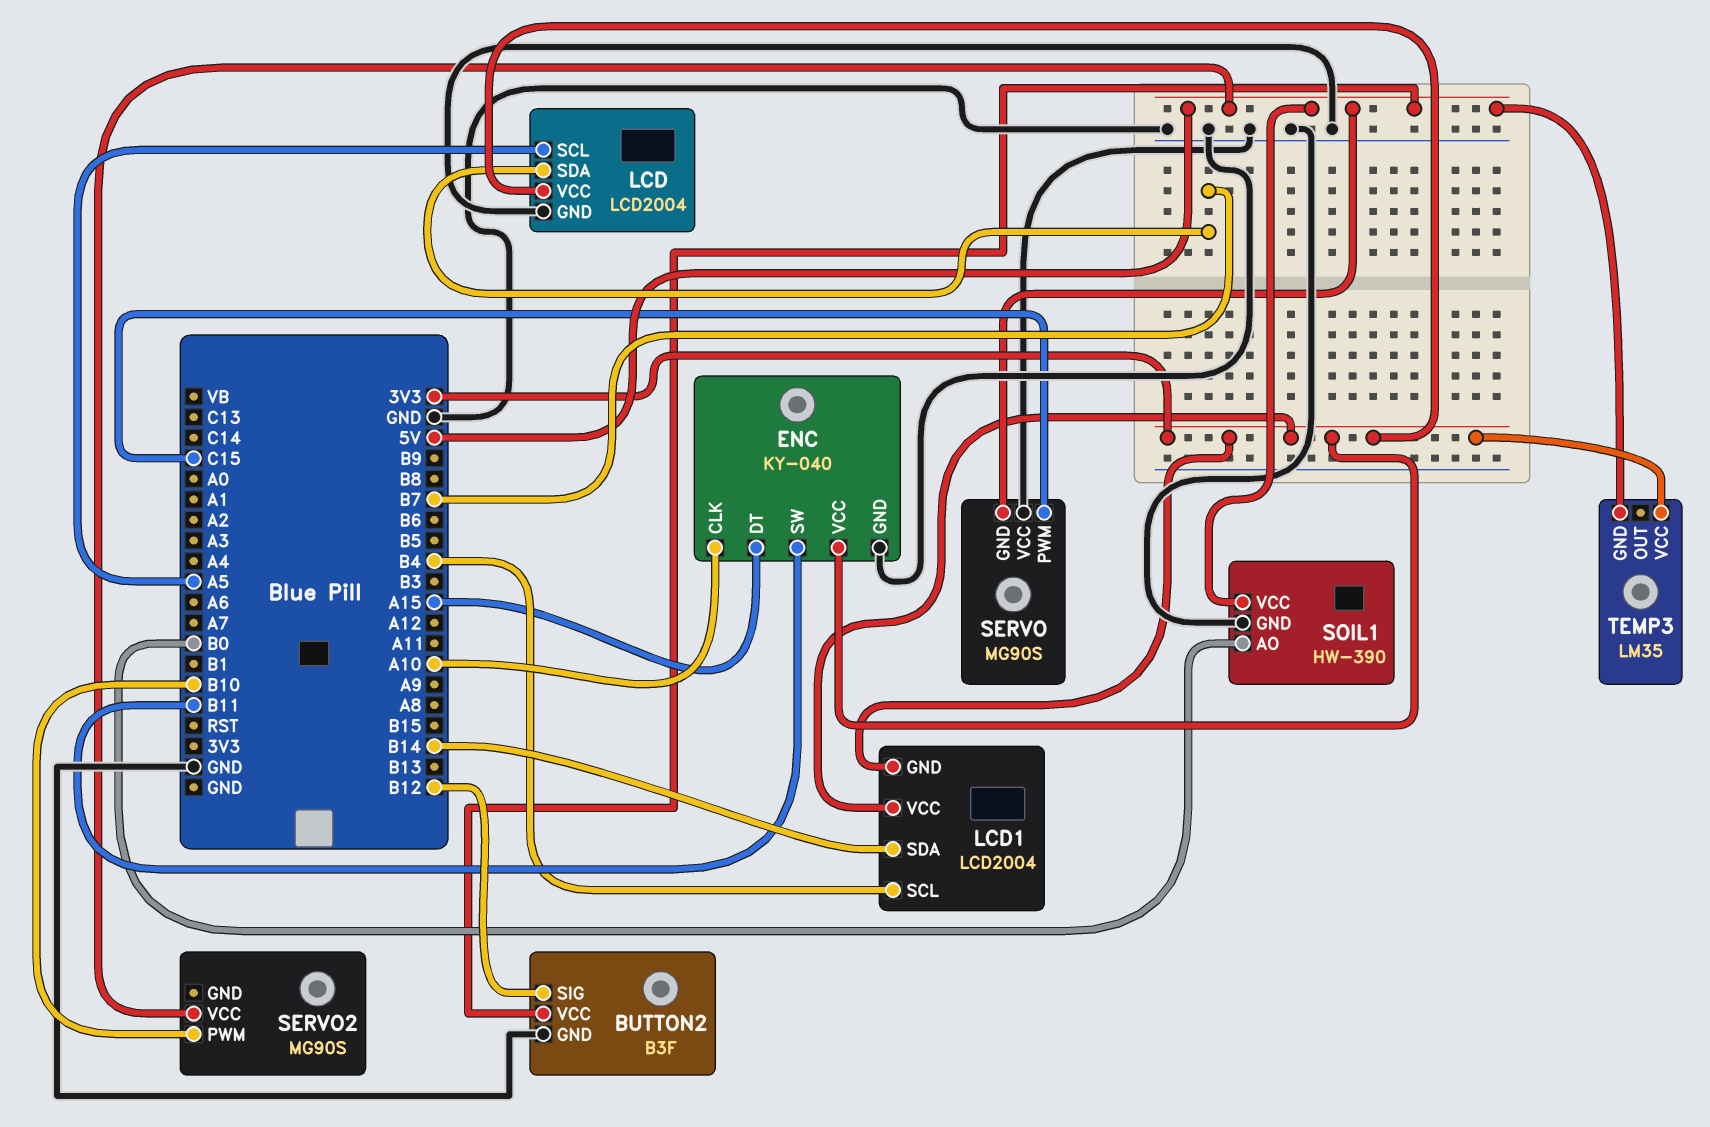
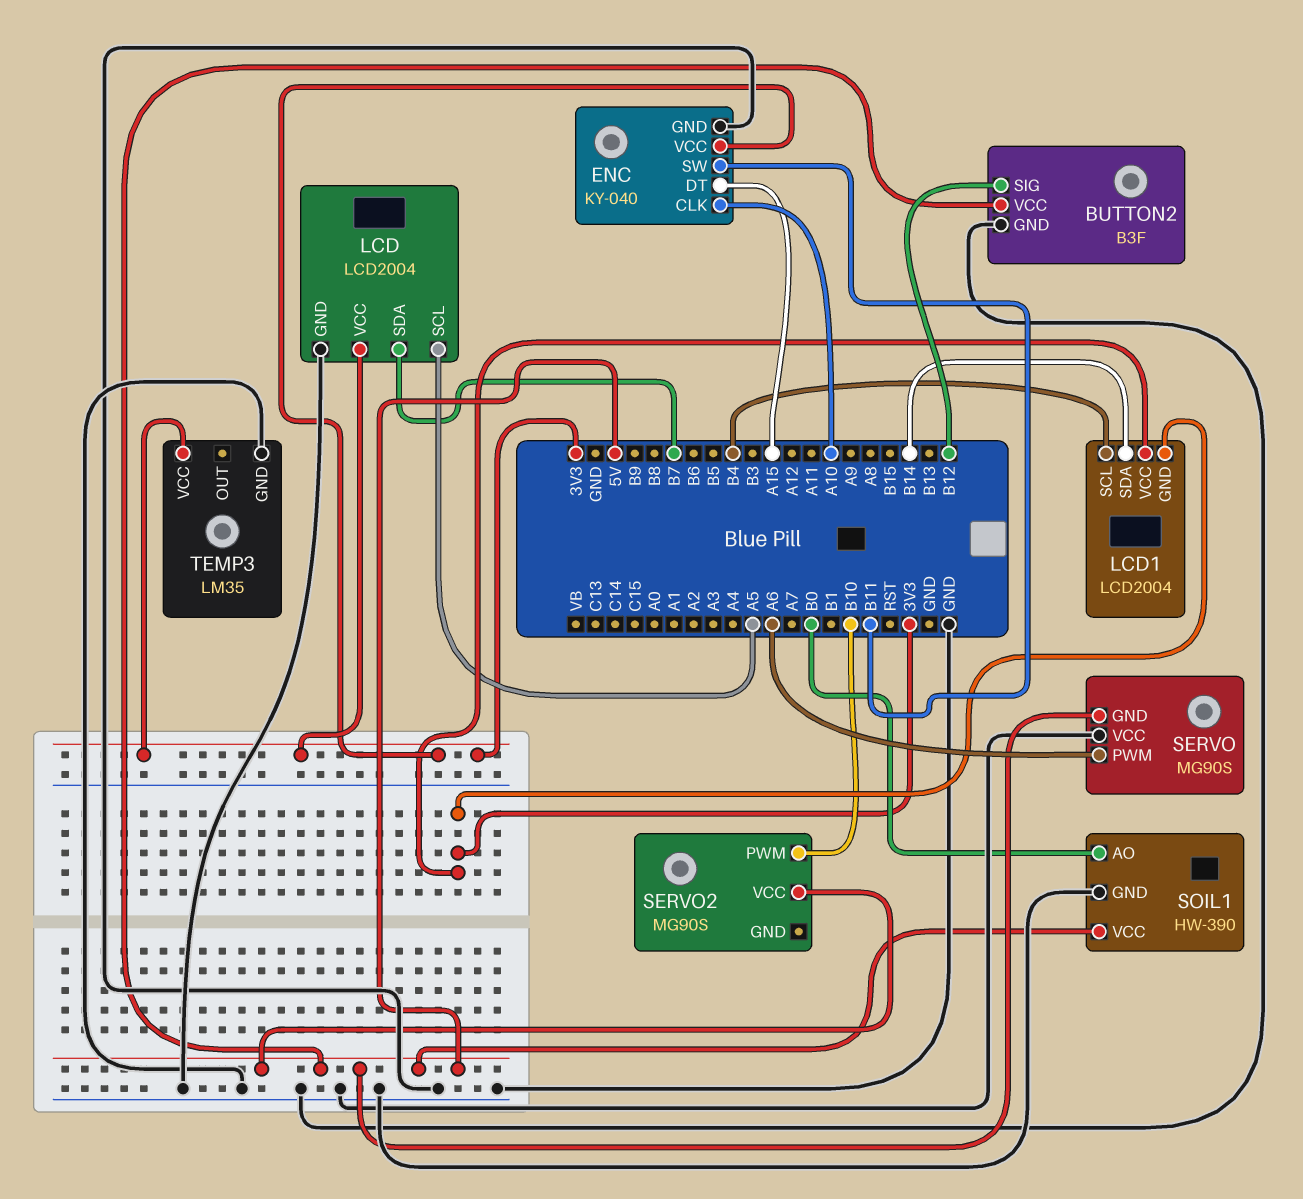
SERVO pin PWM: C15 -> A6
TEMP3 pin GND: 5V -> GND

